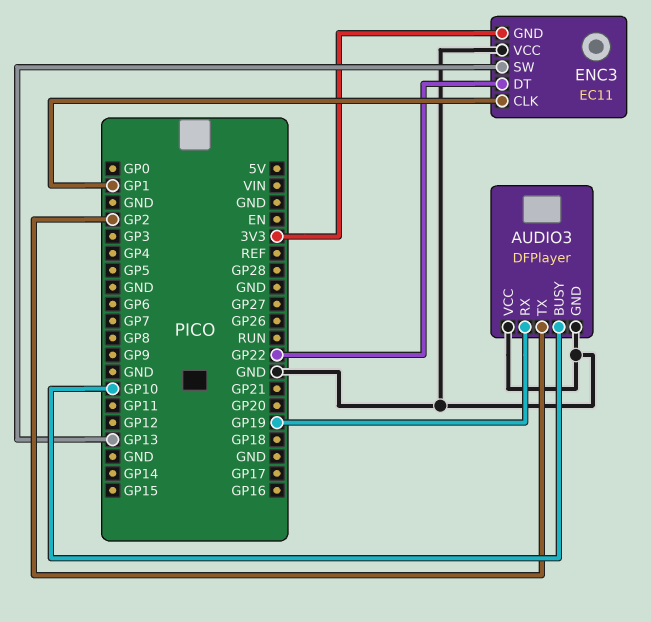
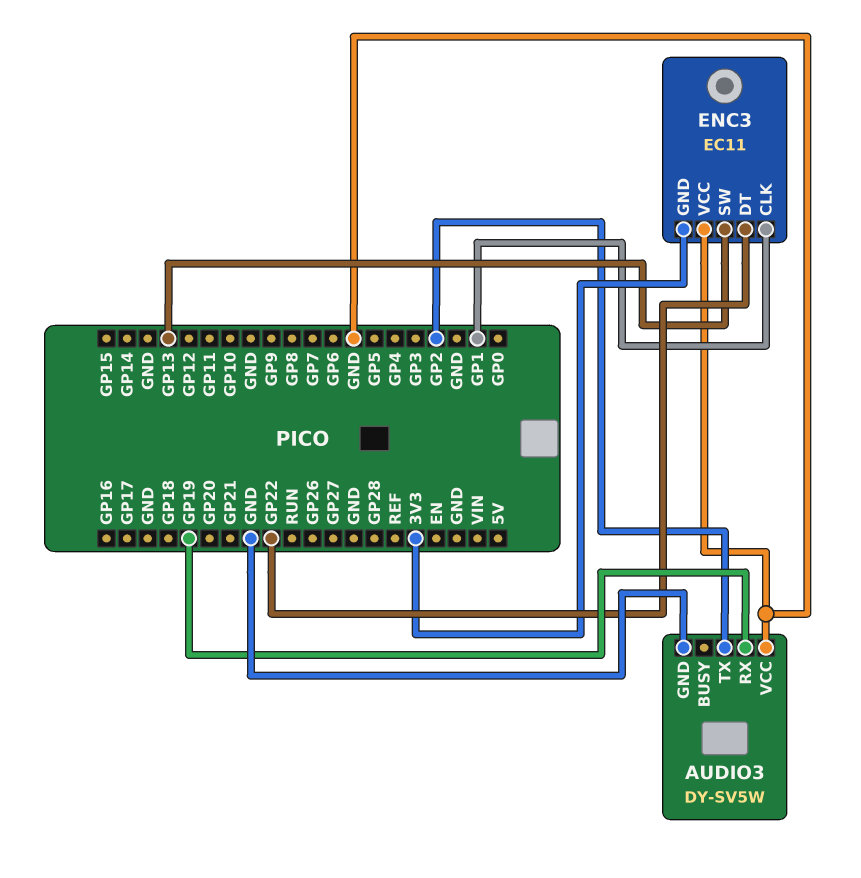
AUDIO3: DFPlayer -> DY-SV5W
AUDIO3 pin BUSY: GP10 -> none

